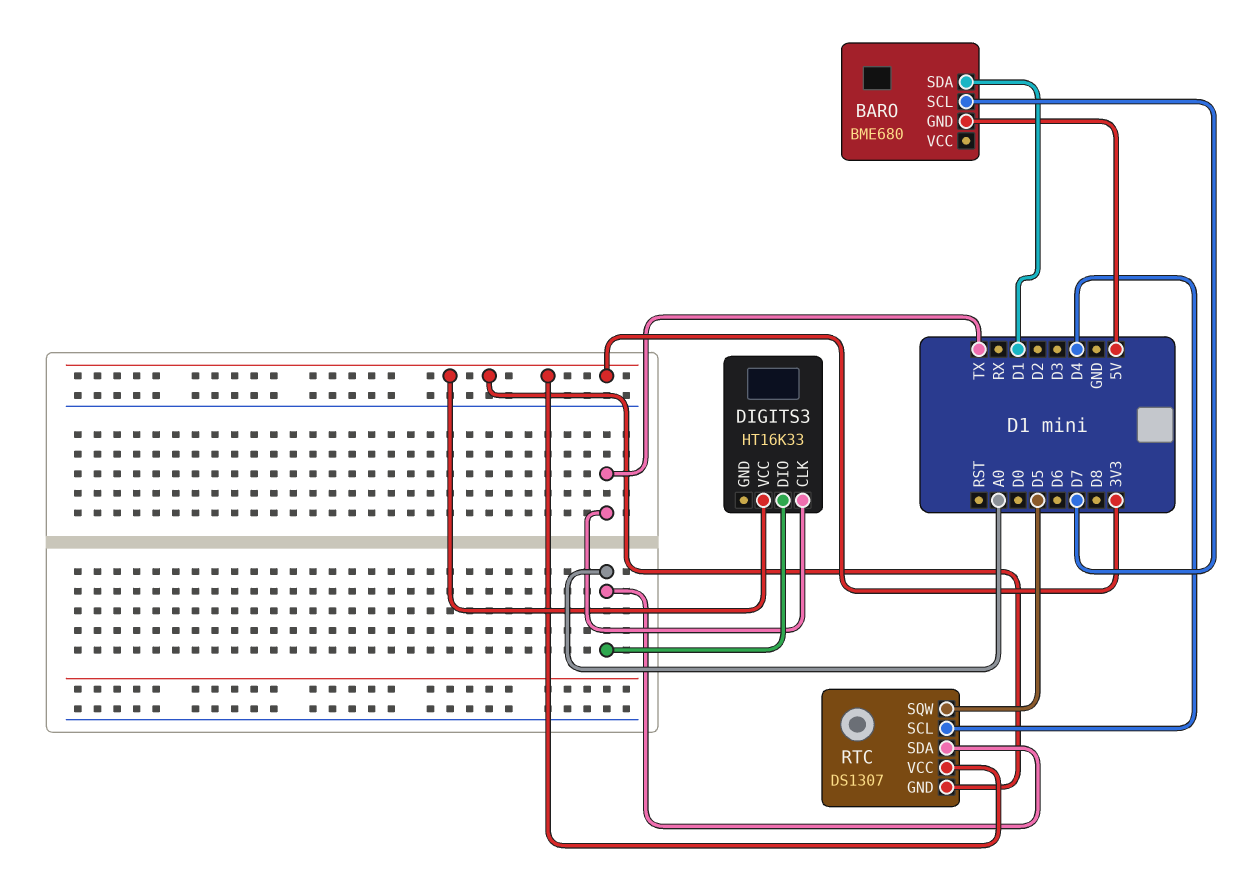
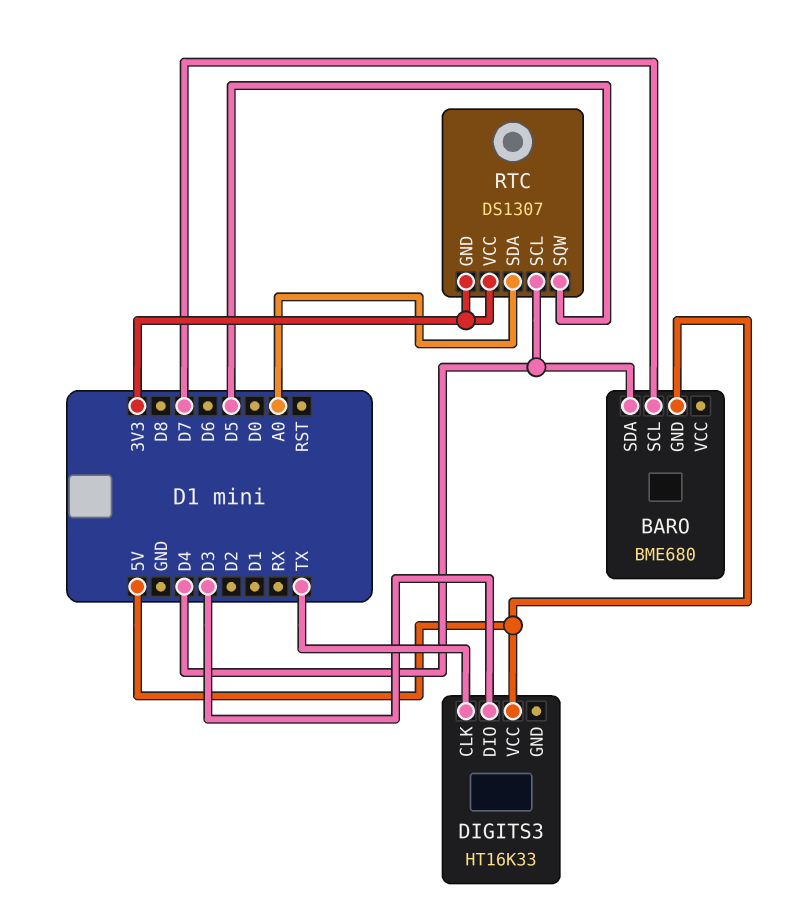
BARO pin SDA: D1 -> D4
DIGITS3 pin DIO: A0 -> D3
DIGITS3 pin VCC: 3V3 -> 5V

